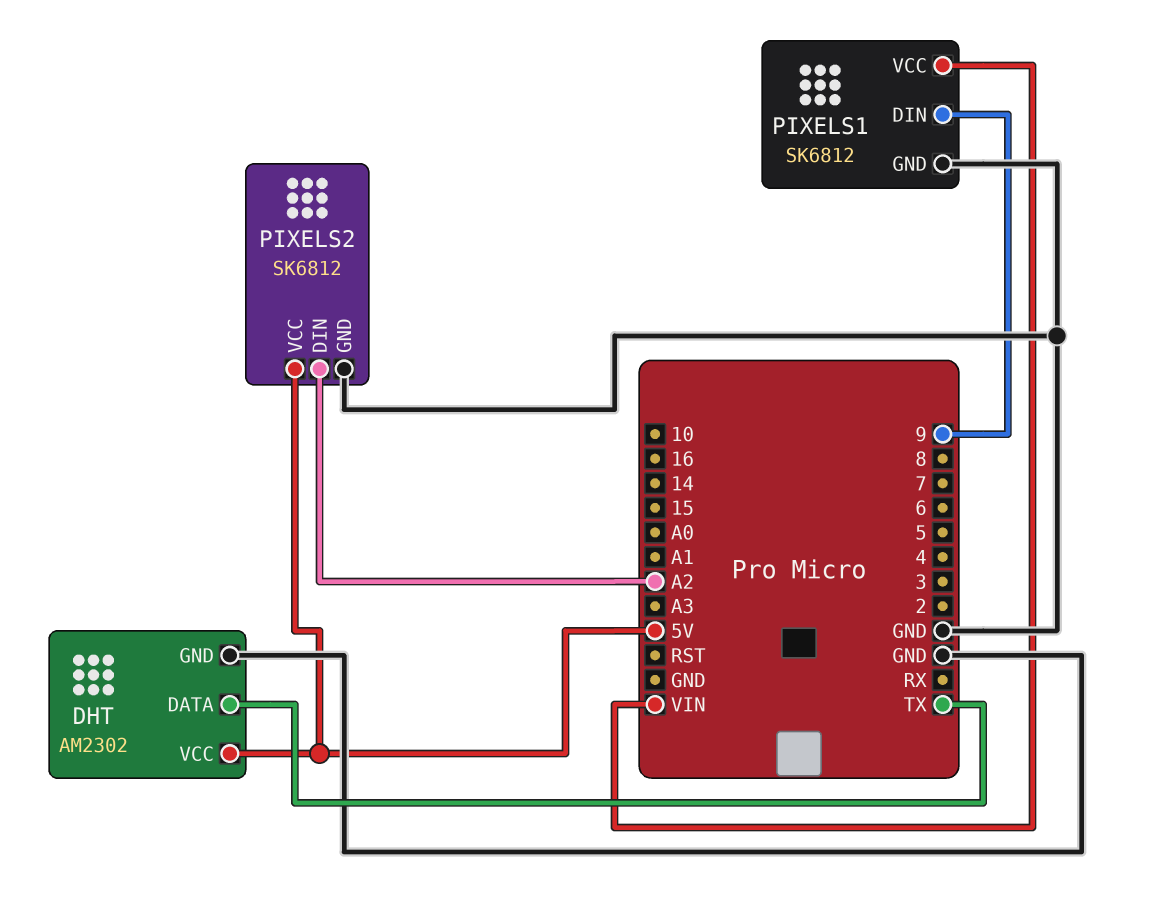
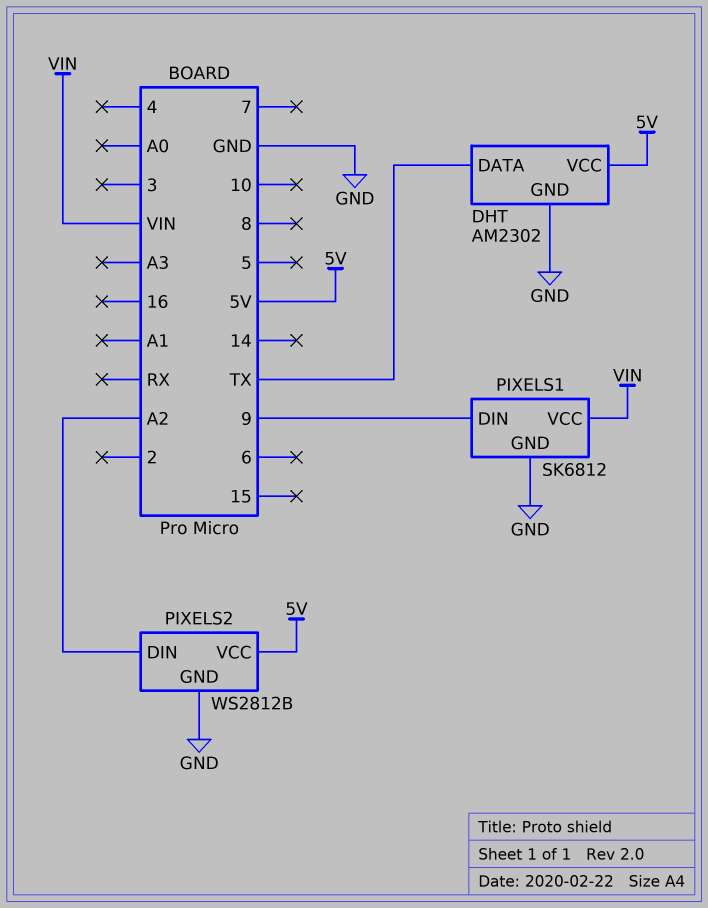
PIXELS2: SK6812 -> WS2812B

